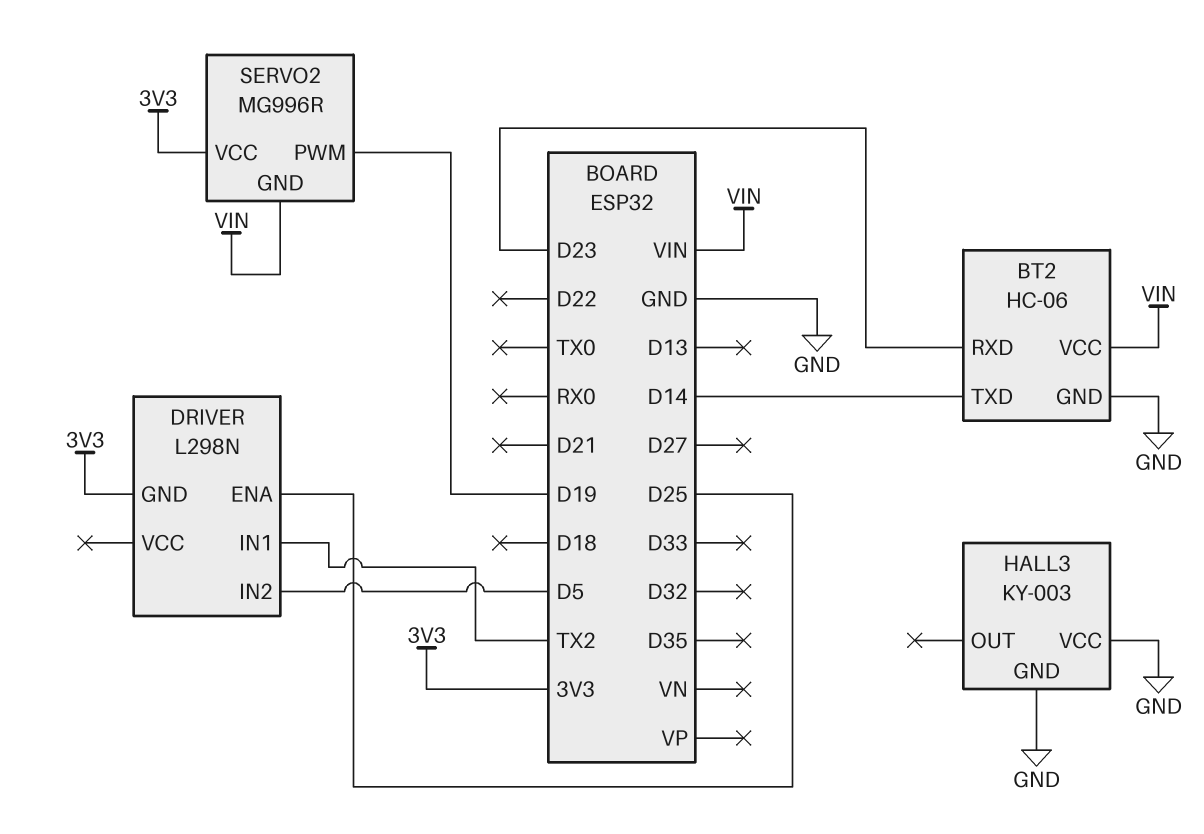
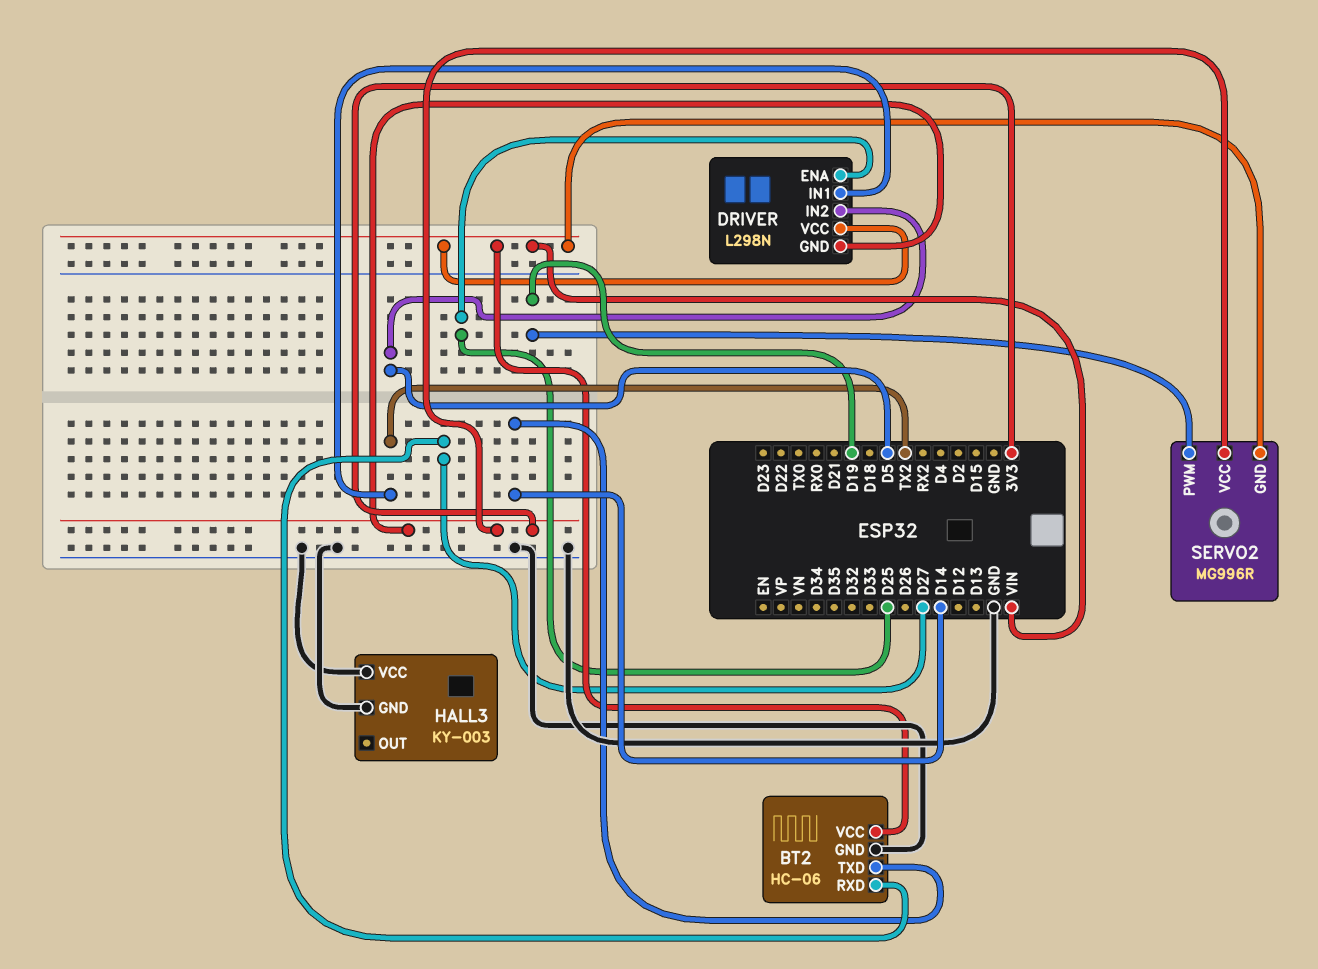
BT2 pin RXD: D23 -> D27
DRIVER pin VCC: none -> VIN

